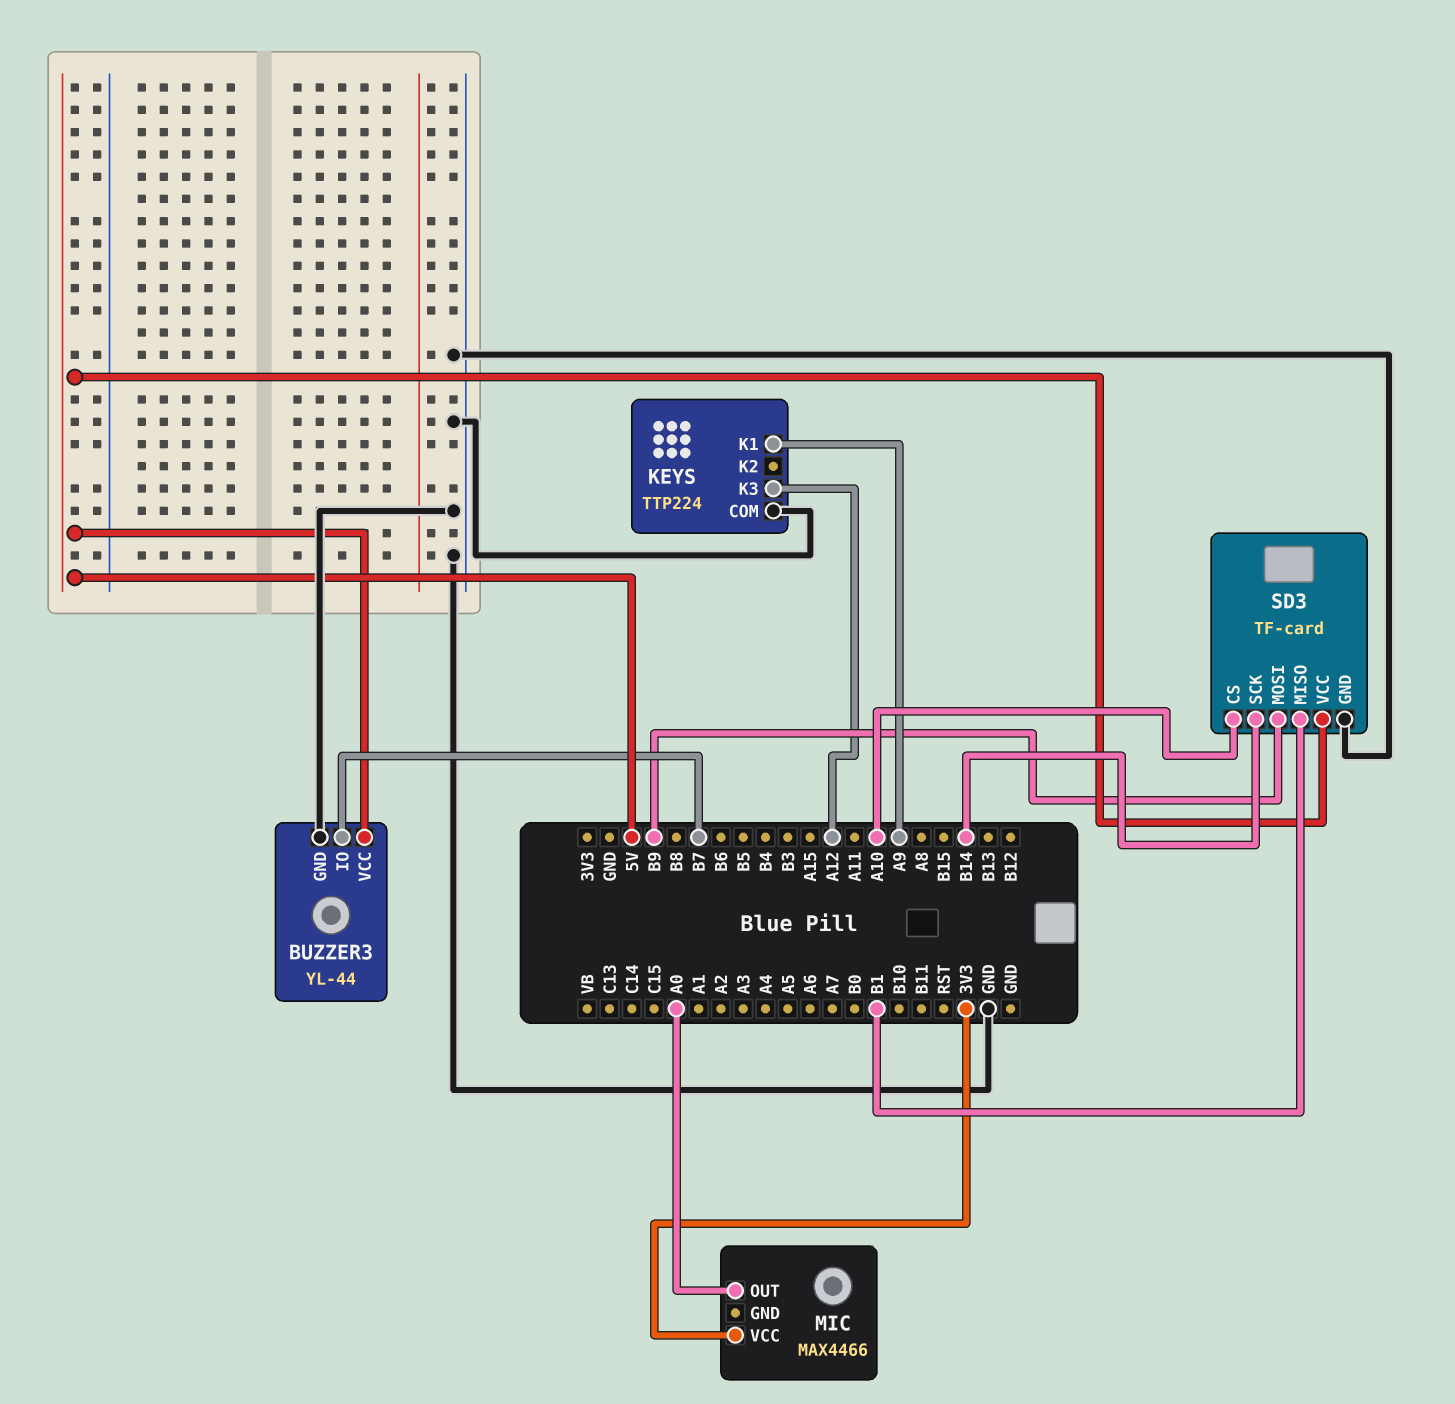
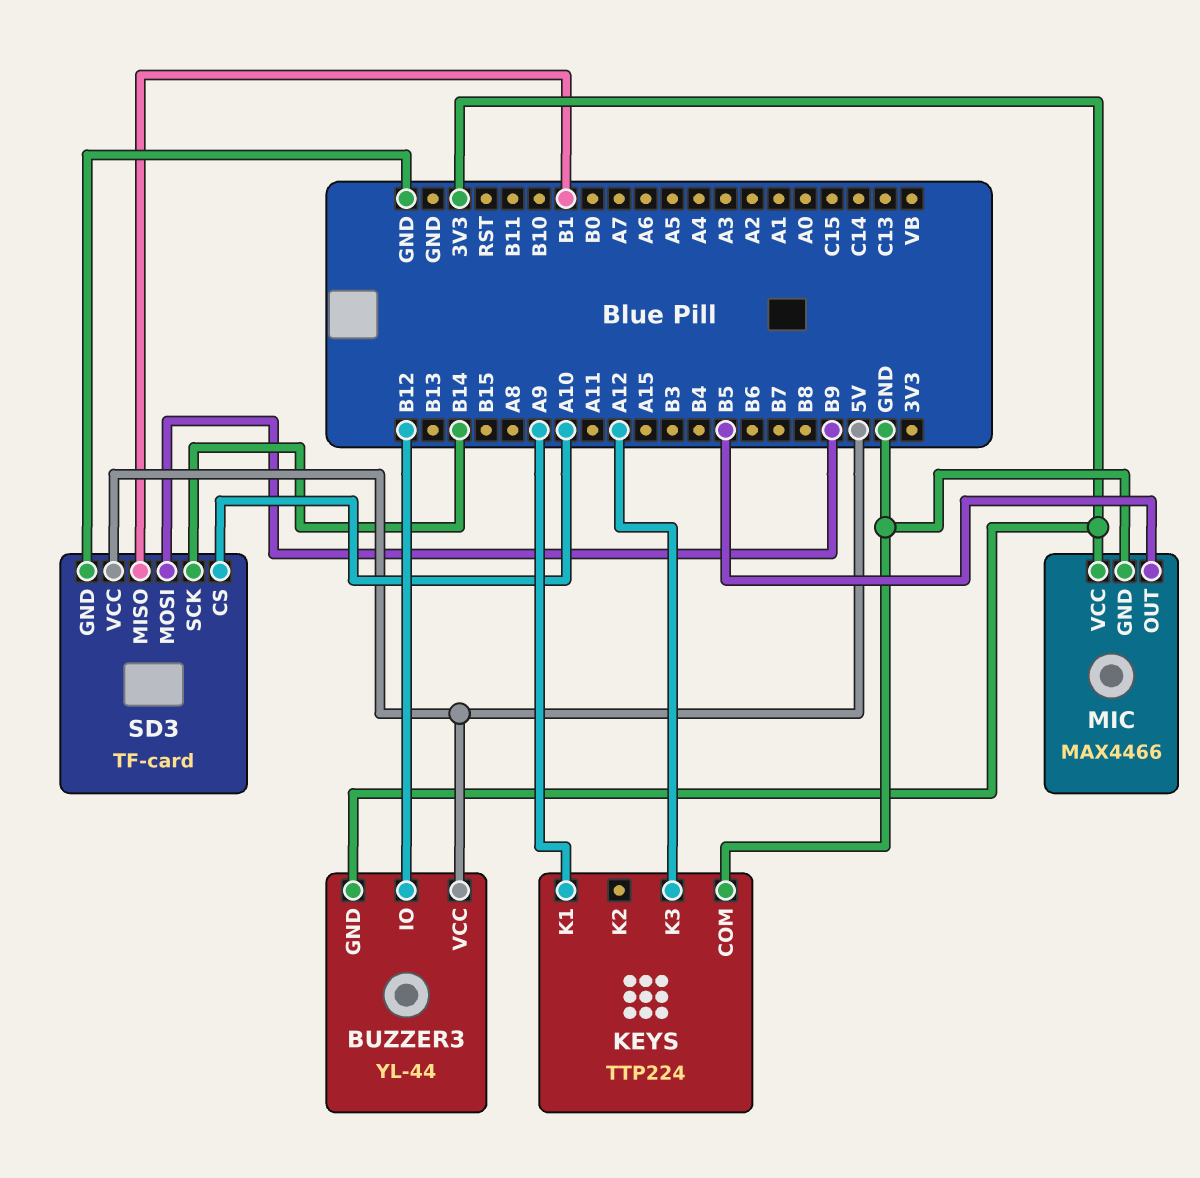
BUZZER3 pin GND: GND -> 3V3
BUZZER3 pin IO: B7 -> B12
MIC pin GND: none -> GND
MIC pin OUT: A0 -> B5

